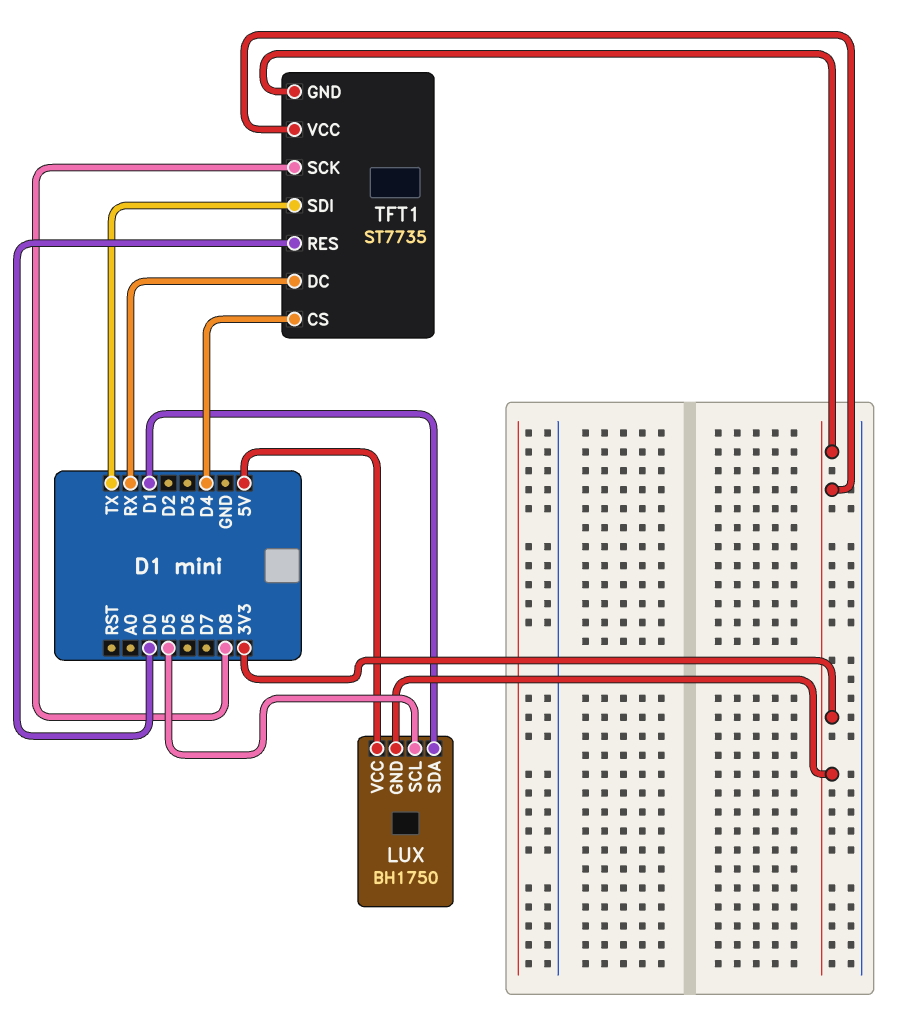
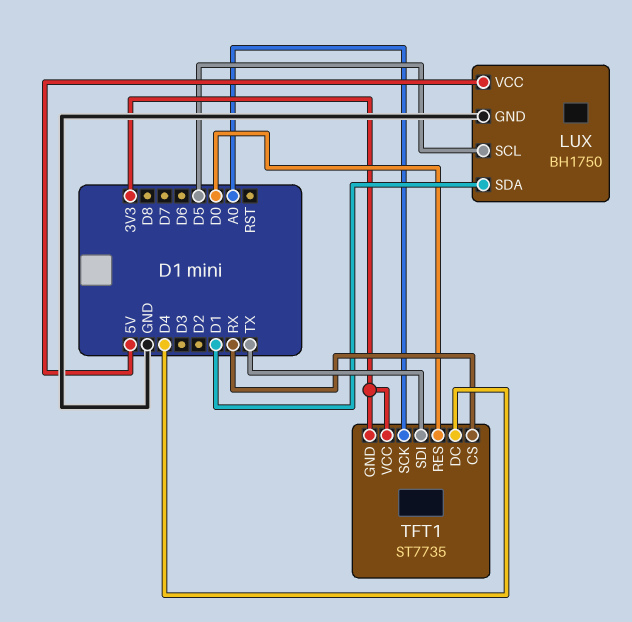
LUX pin GND: 3V3 -> GND
TFT1 pin CS: D4 -> RX
TFT1 pin DC: RX -> D4
TFT1 pin SCK: D8 -> A0

